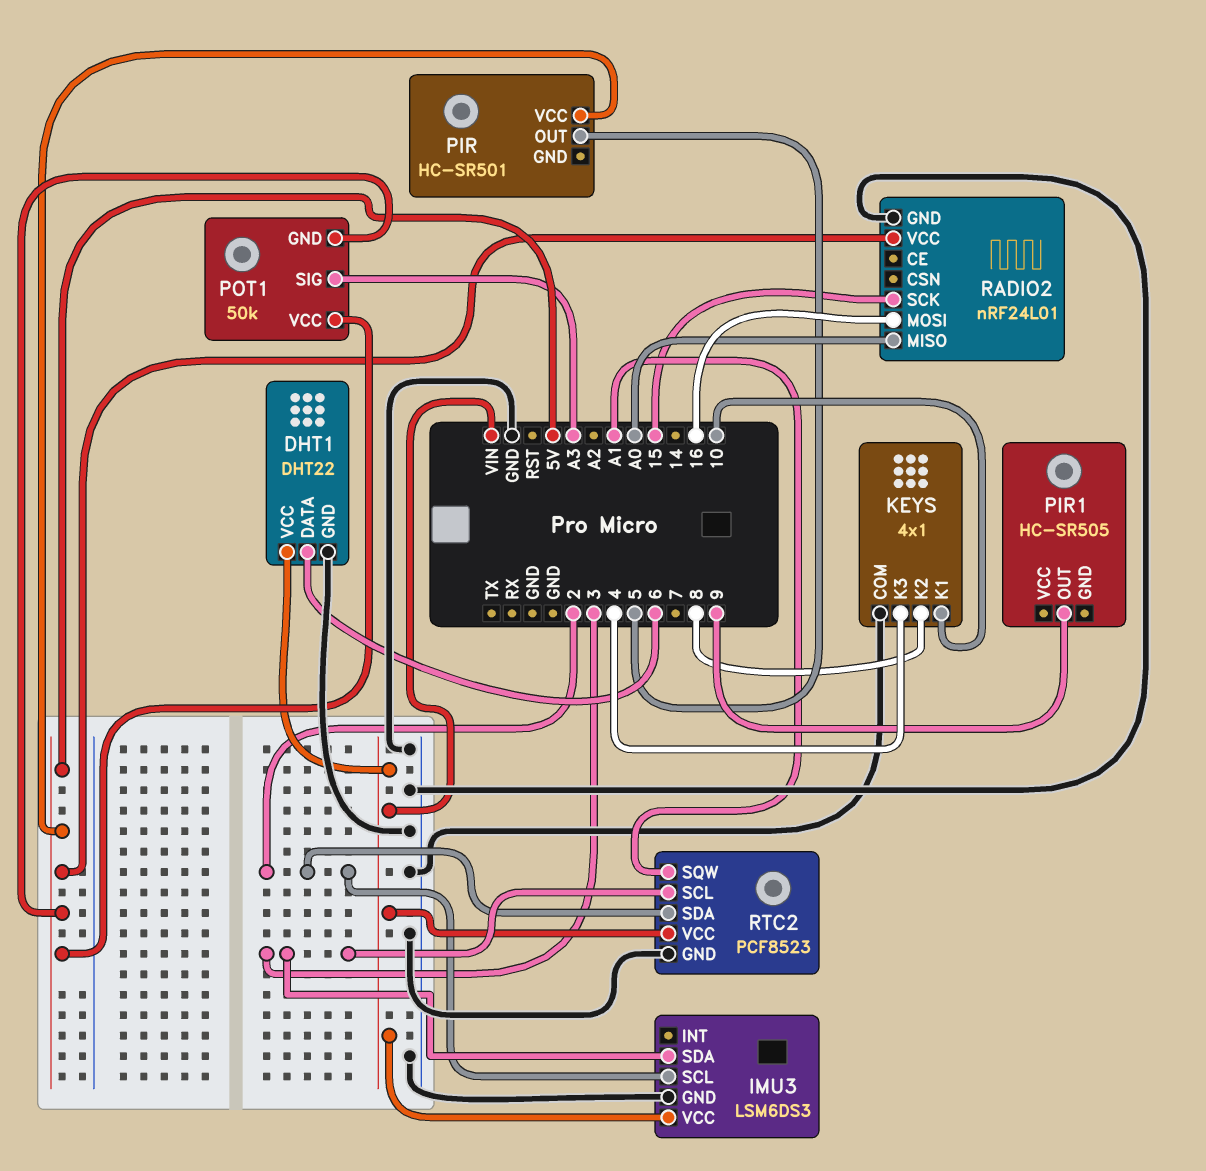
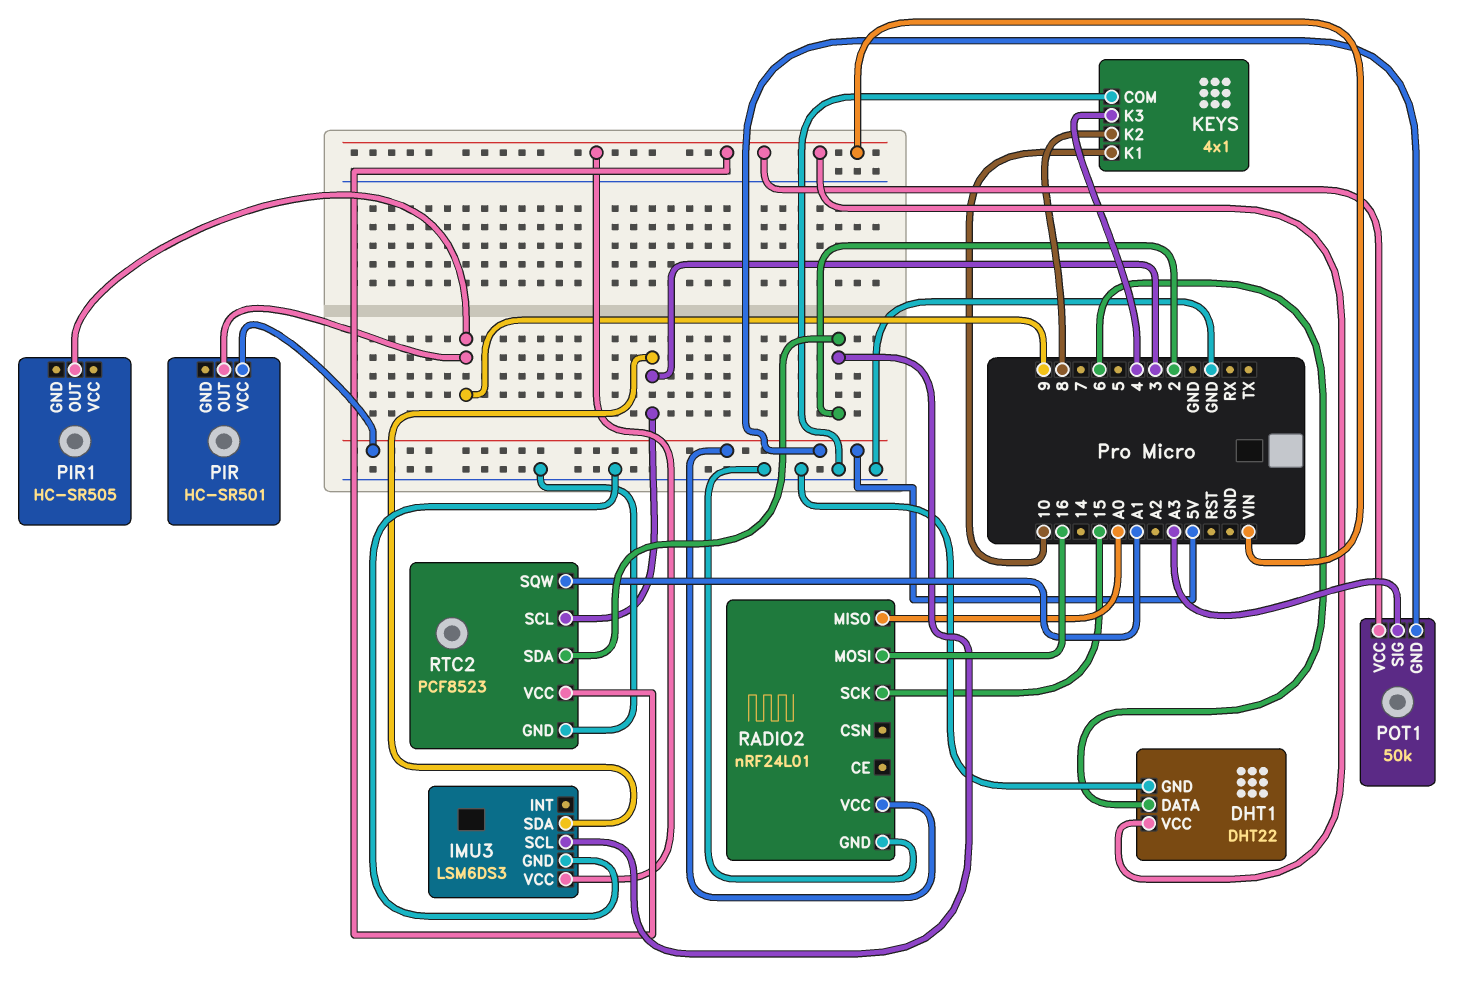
PIR pin OUT: 5 -> 9
POT1 pin VCC: 5V -> VIN

